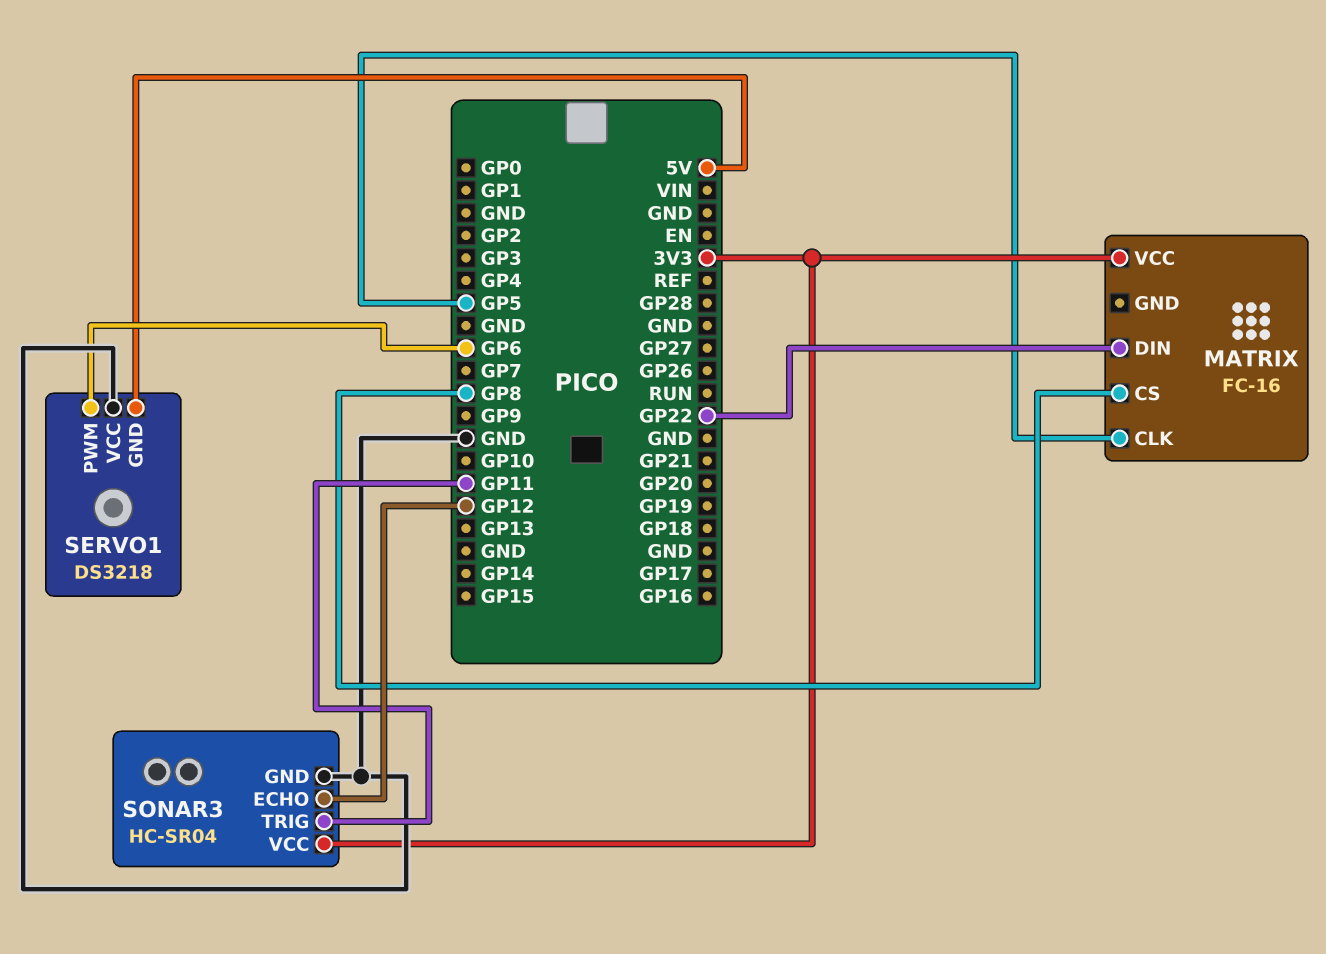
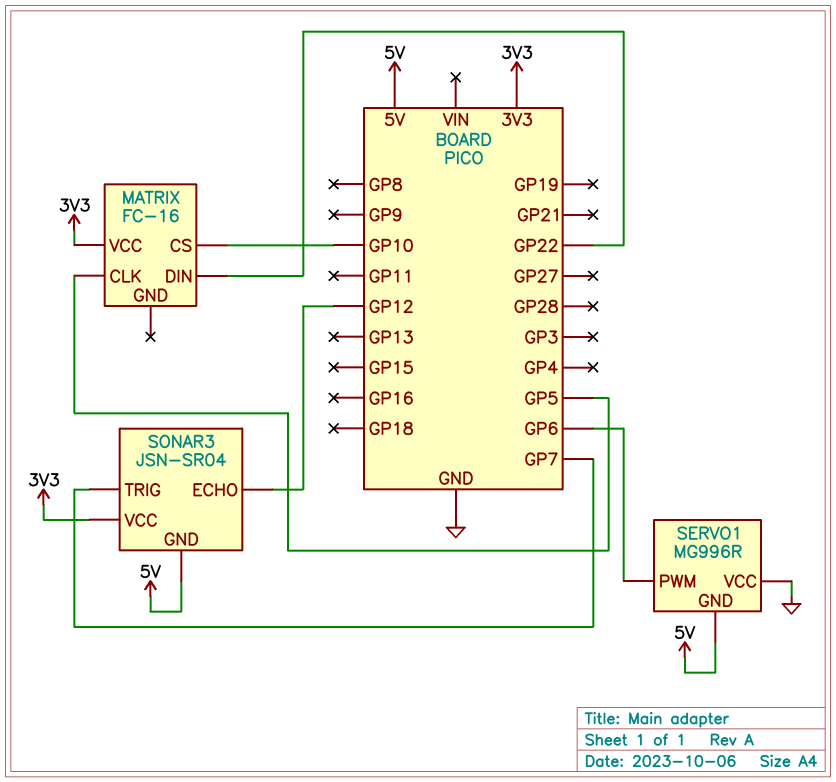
MATRIX pin CS: GP8 -> GP10
SERVO1: DS3218 -> MG996R
SONAR3: HC-SR04 -> JSN-SR04
SONAR3 pin GND: GND -> 5V
SONAR3 pin TRIG: GP11 -> GP7

